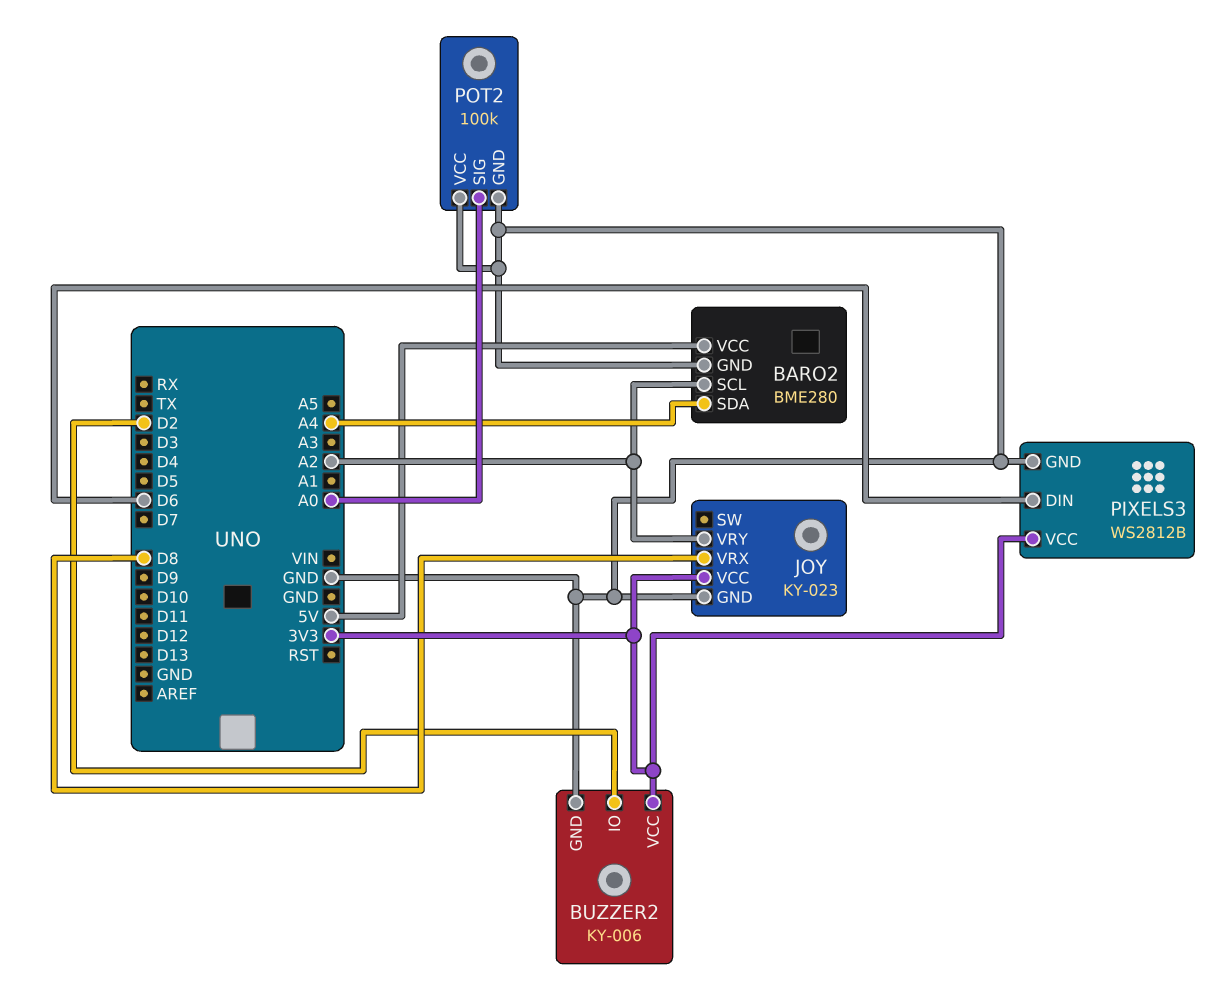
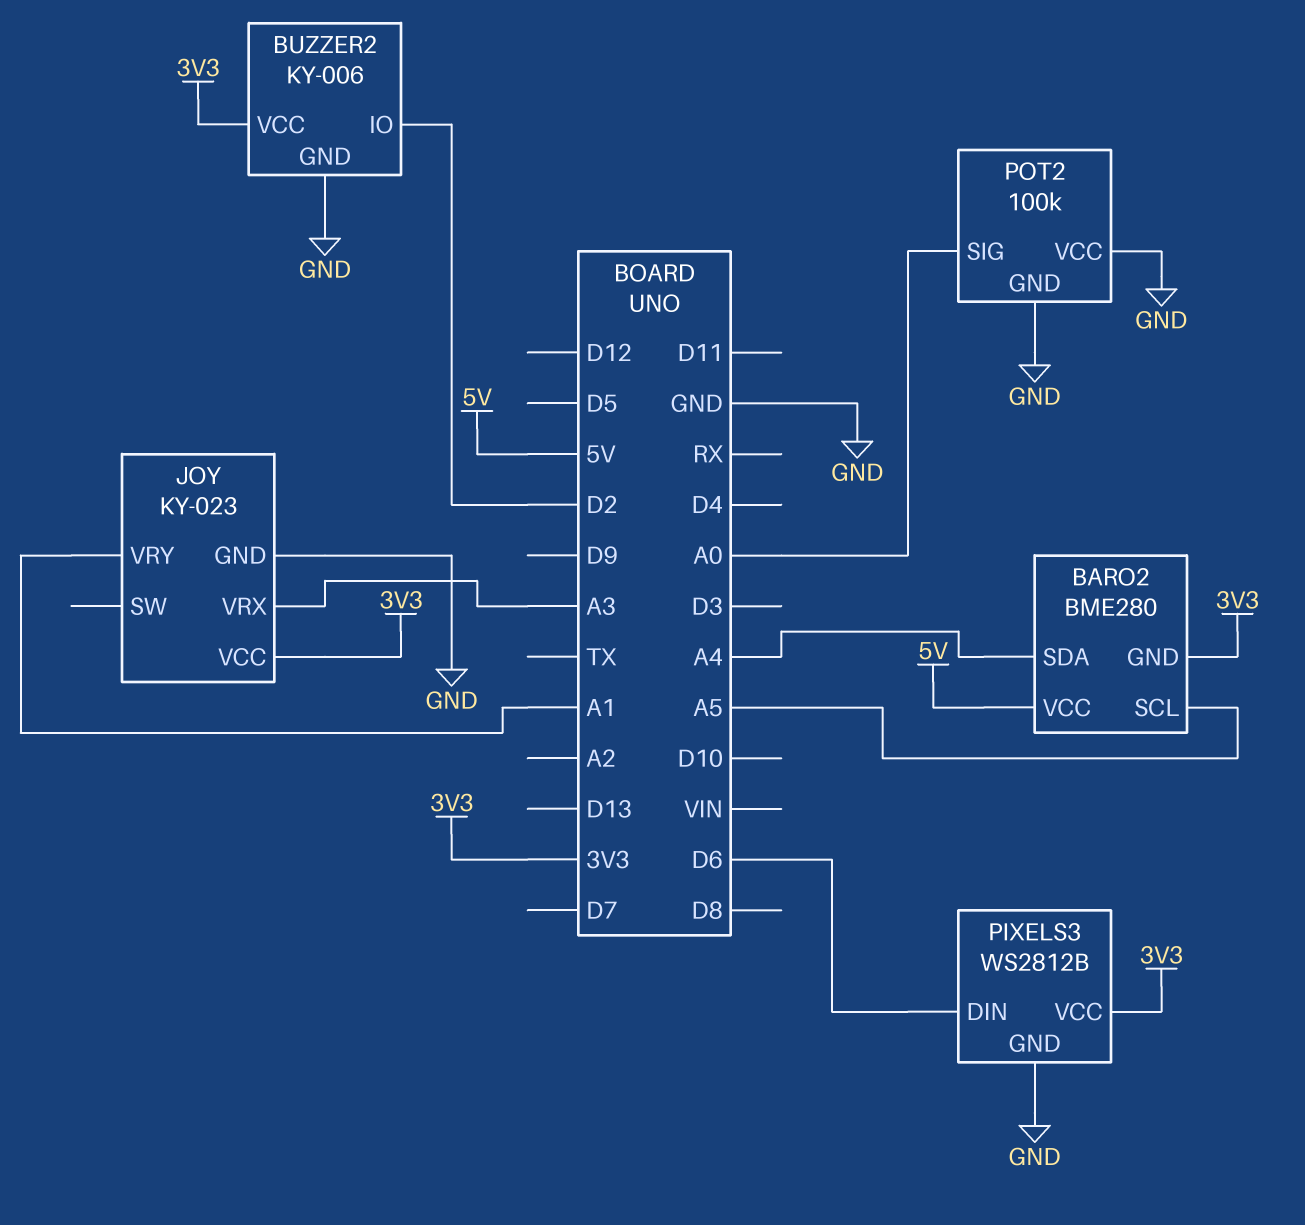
BARO2 pin GND: GND -> 3V3
BARO2 pin SCL: A2 -> A5
JOY pin VRX: D8 -> A3
JOY pin VRY: A2 -> A1

